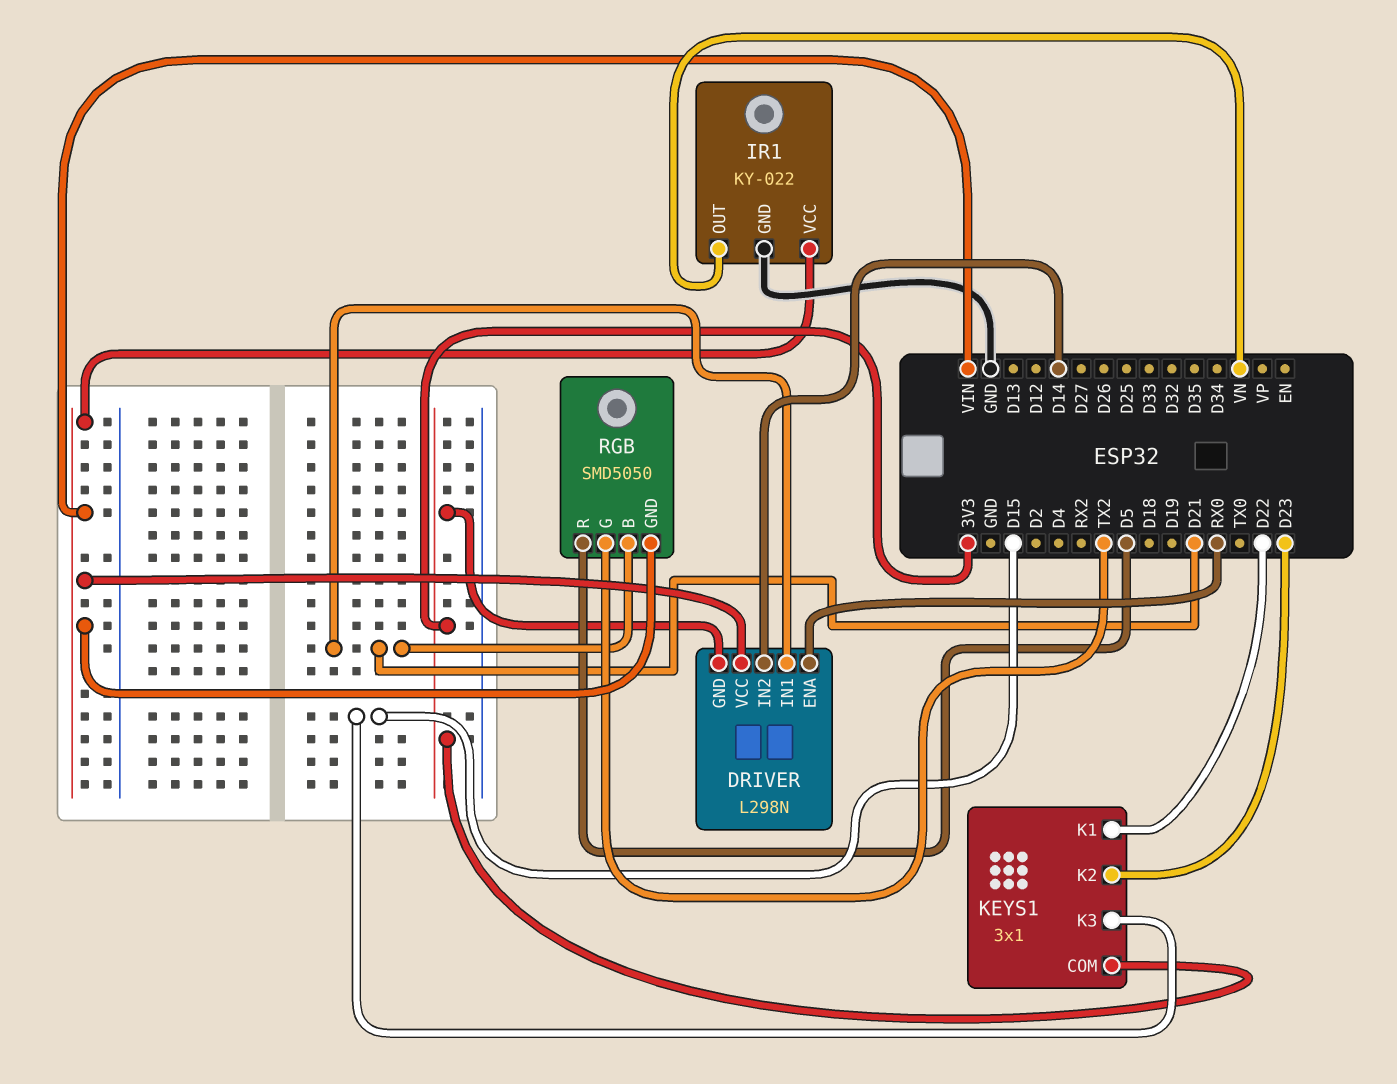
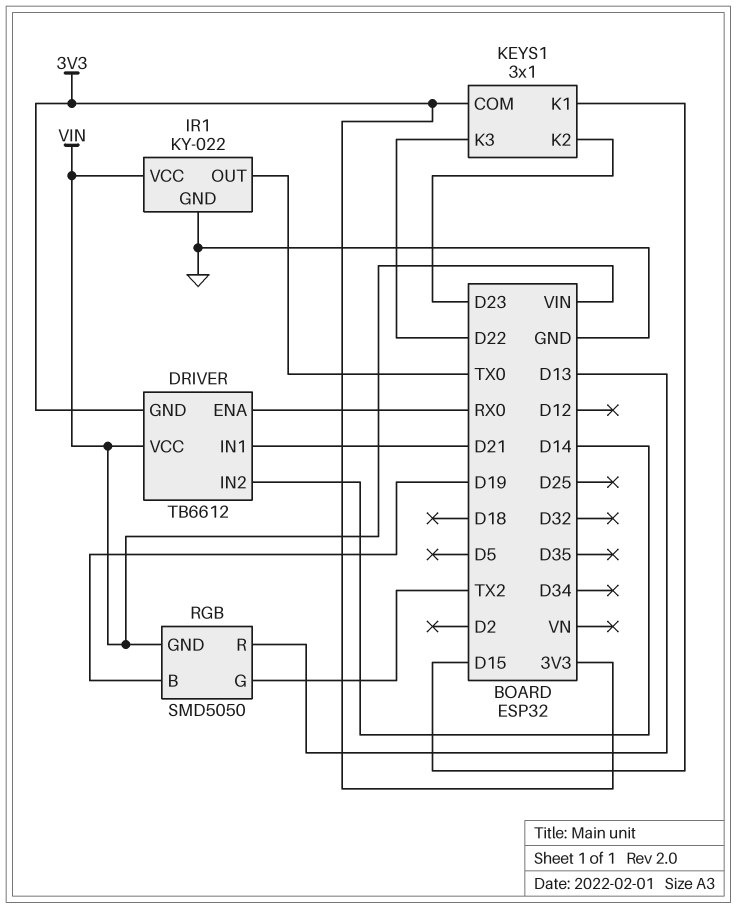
DRIVER: L298N -> TB6612
IR1 pin OUT: VN -> TX0
KEYS1 pin K1: D22 -> D15
KEYS1 pin K3: D15 -> D22
RGB pin B: D21 -> D19
RGB pin R: D5 -> D13

